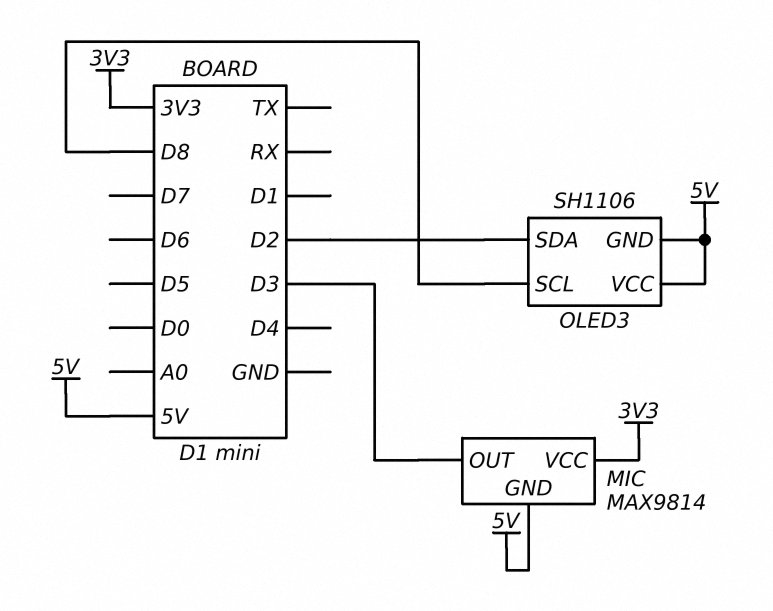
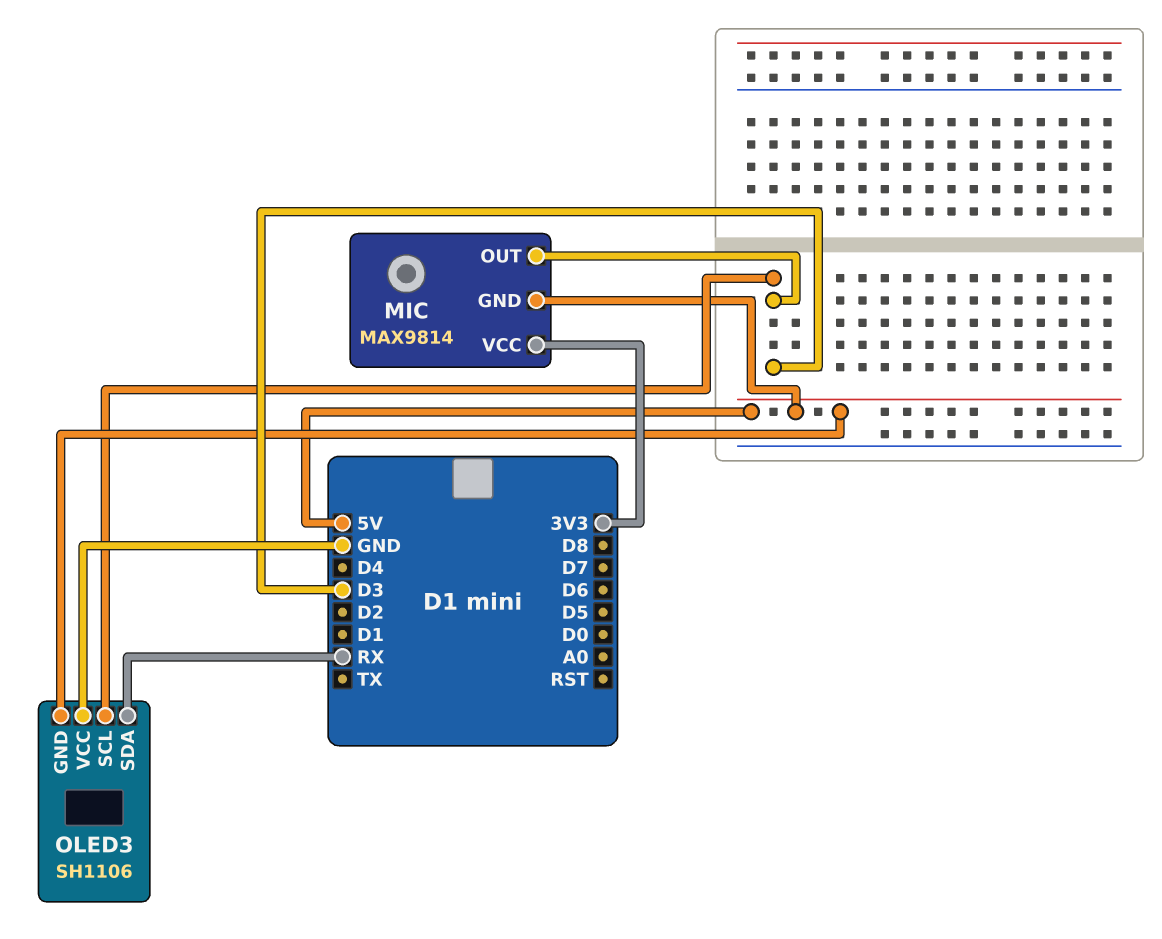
OLED3 pin SCL: D8 -> D3
OLED3 pin SDA: D2 -> RX
OLED3 pin VCC: 5V -> GND

